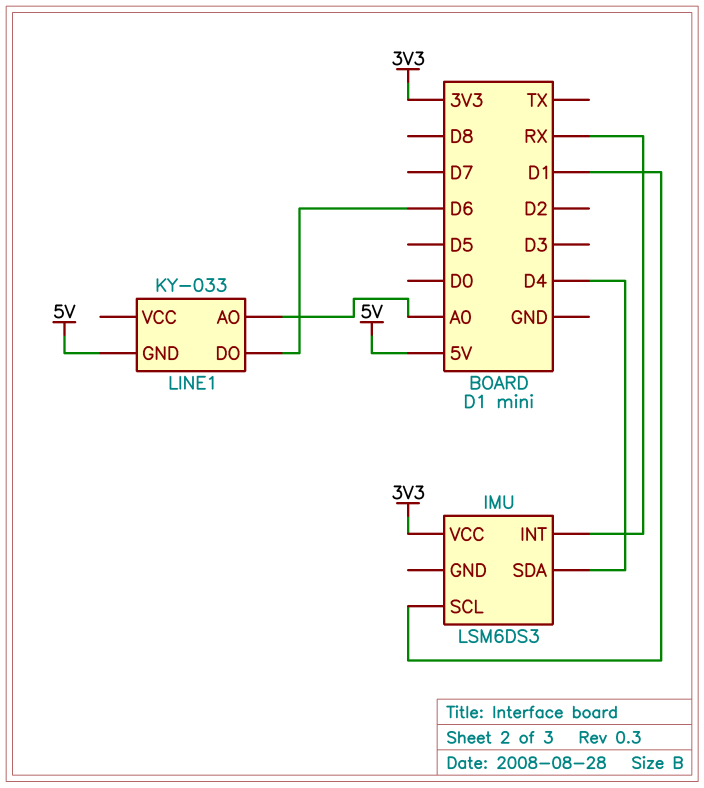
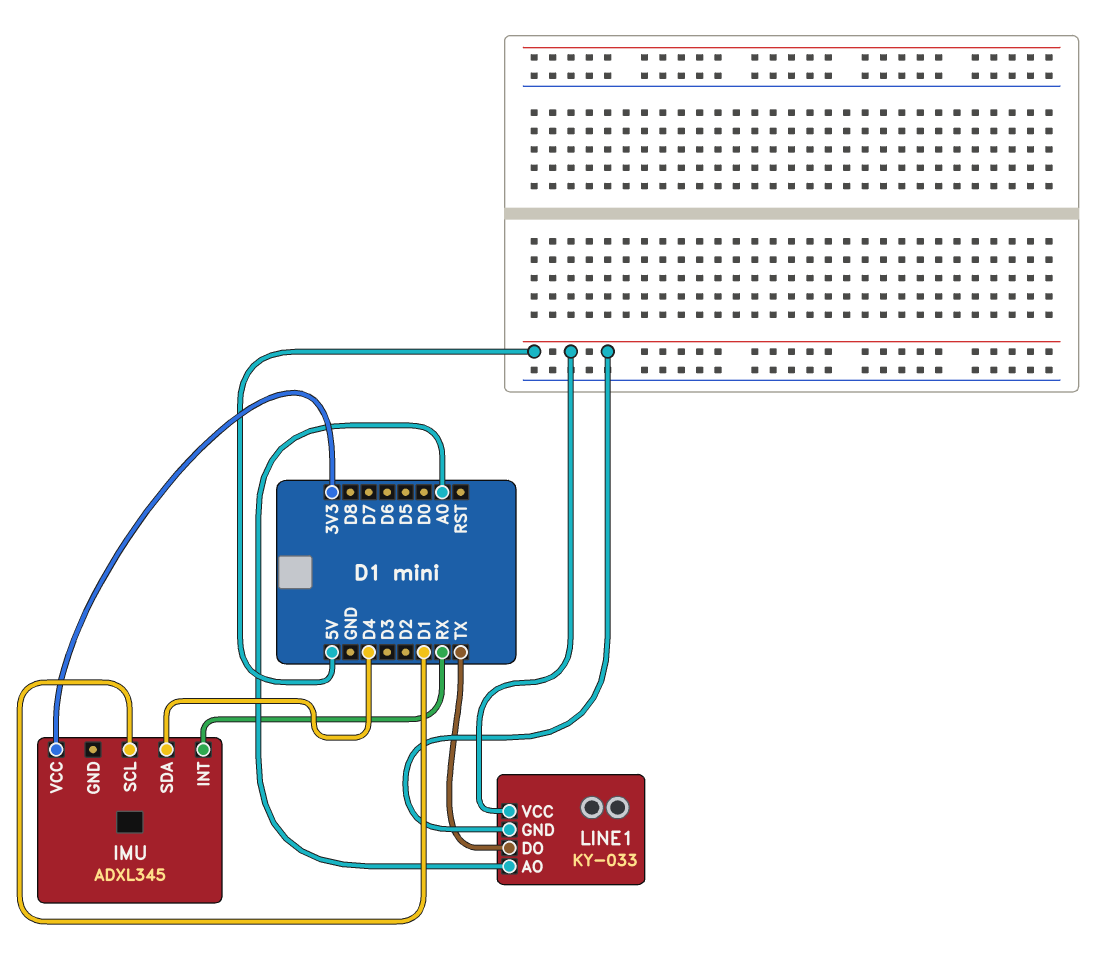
IMU: LSM6DS3 -> ADXL345
LINE1 pin DO: D6 -> TX
LINE1 pin VCC: none -> 5V

